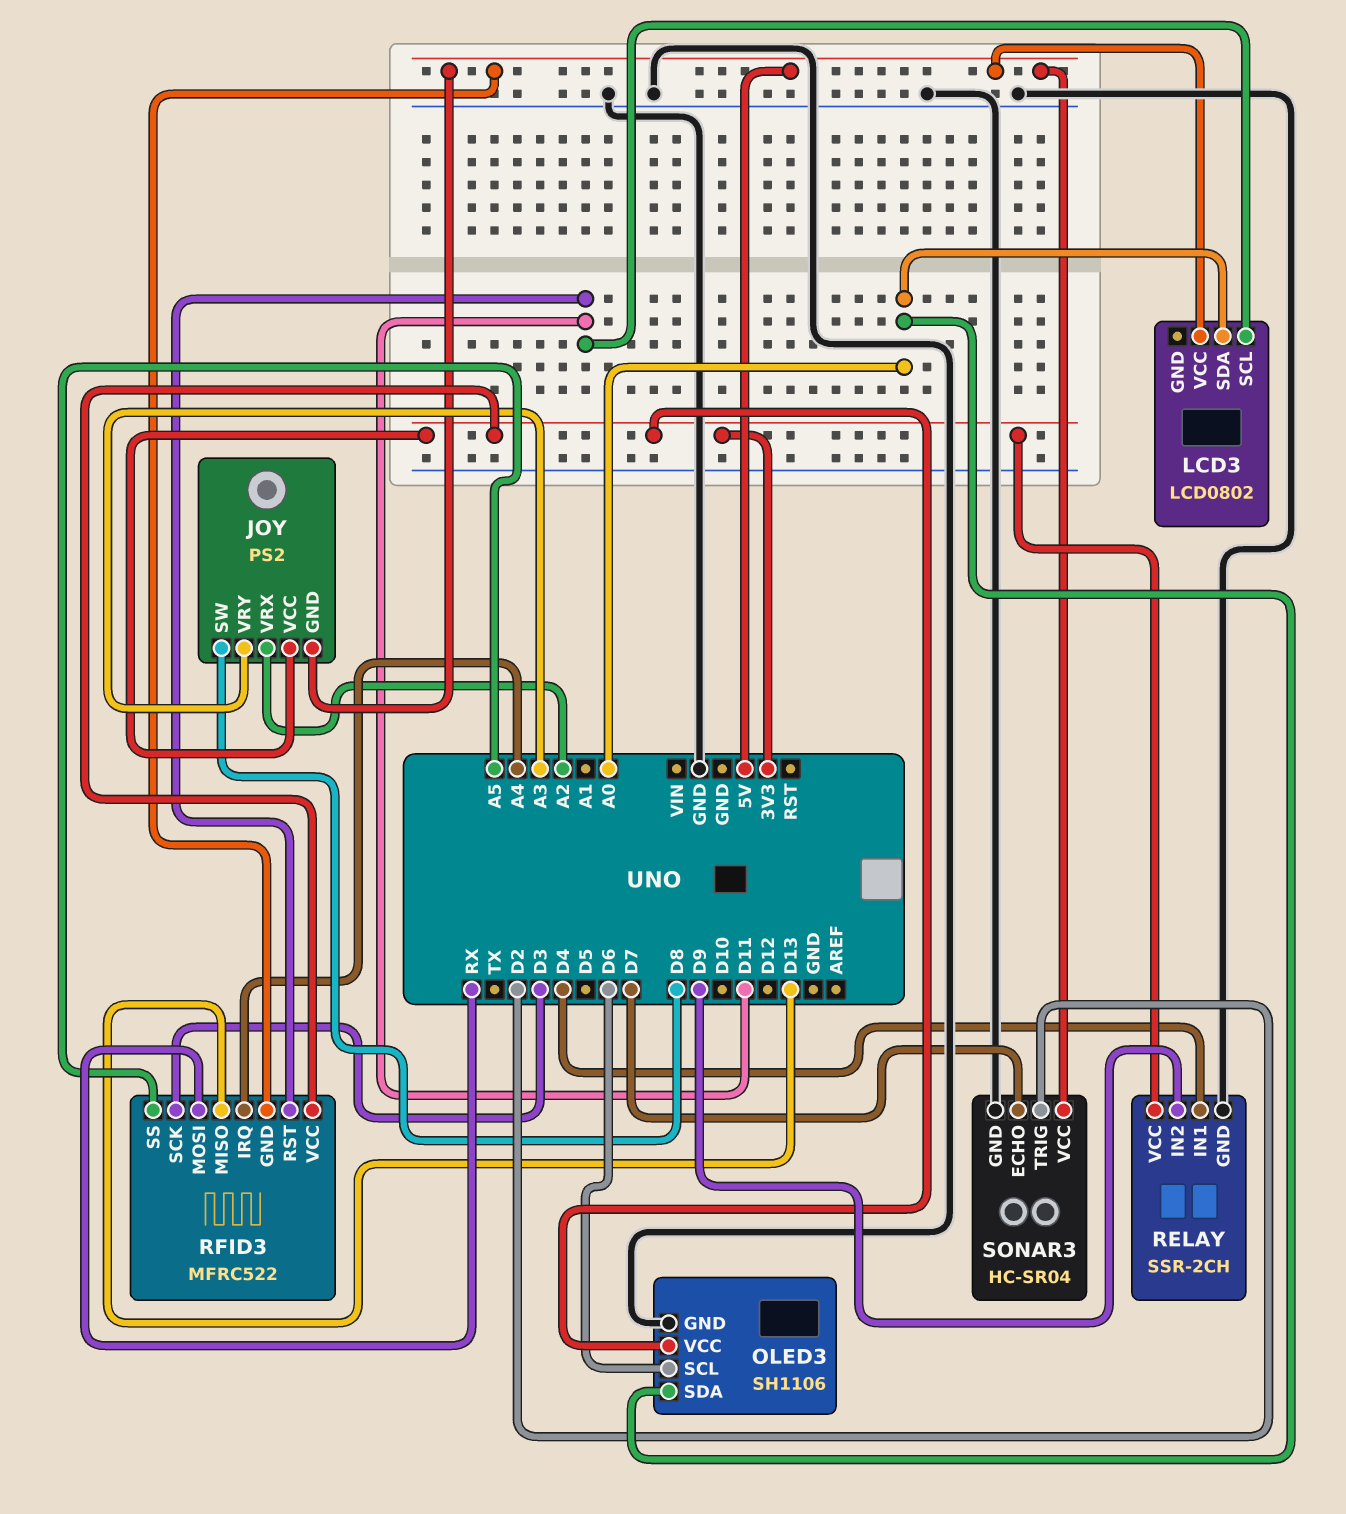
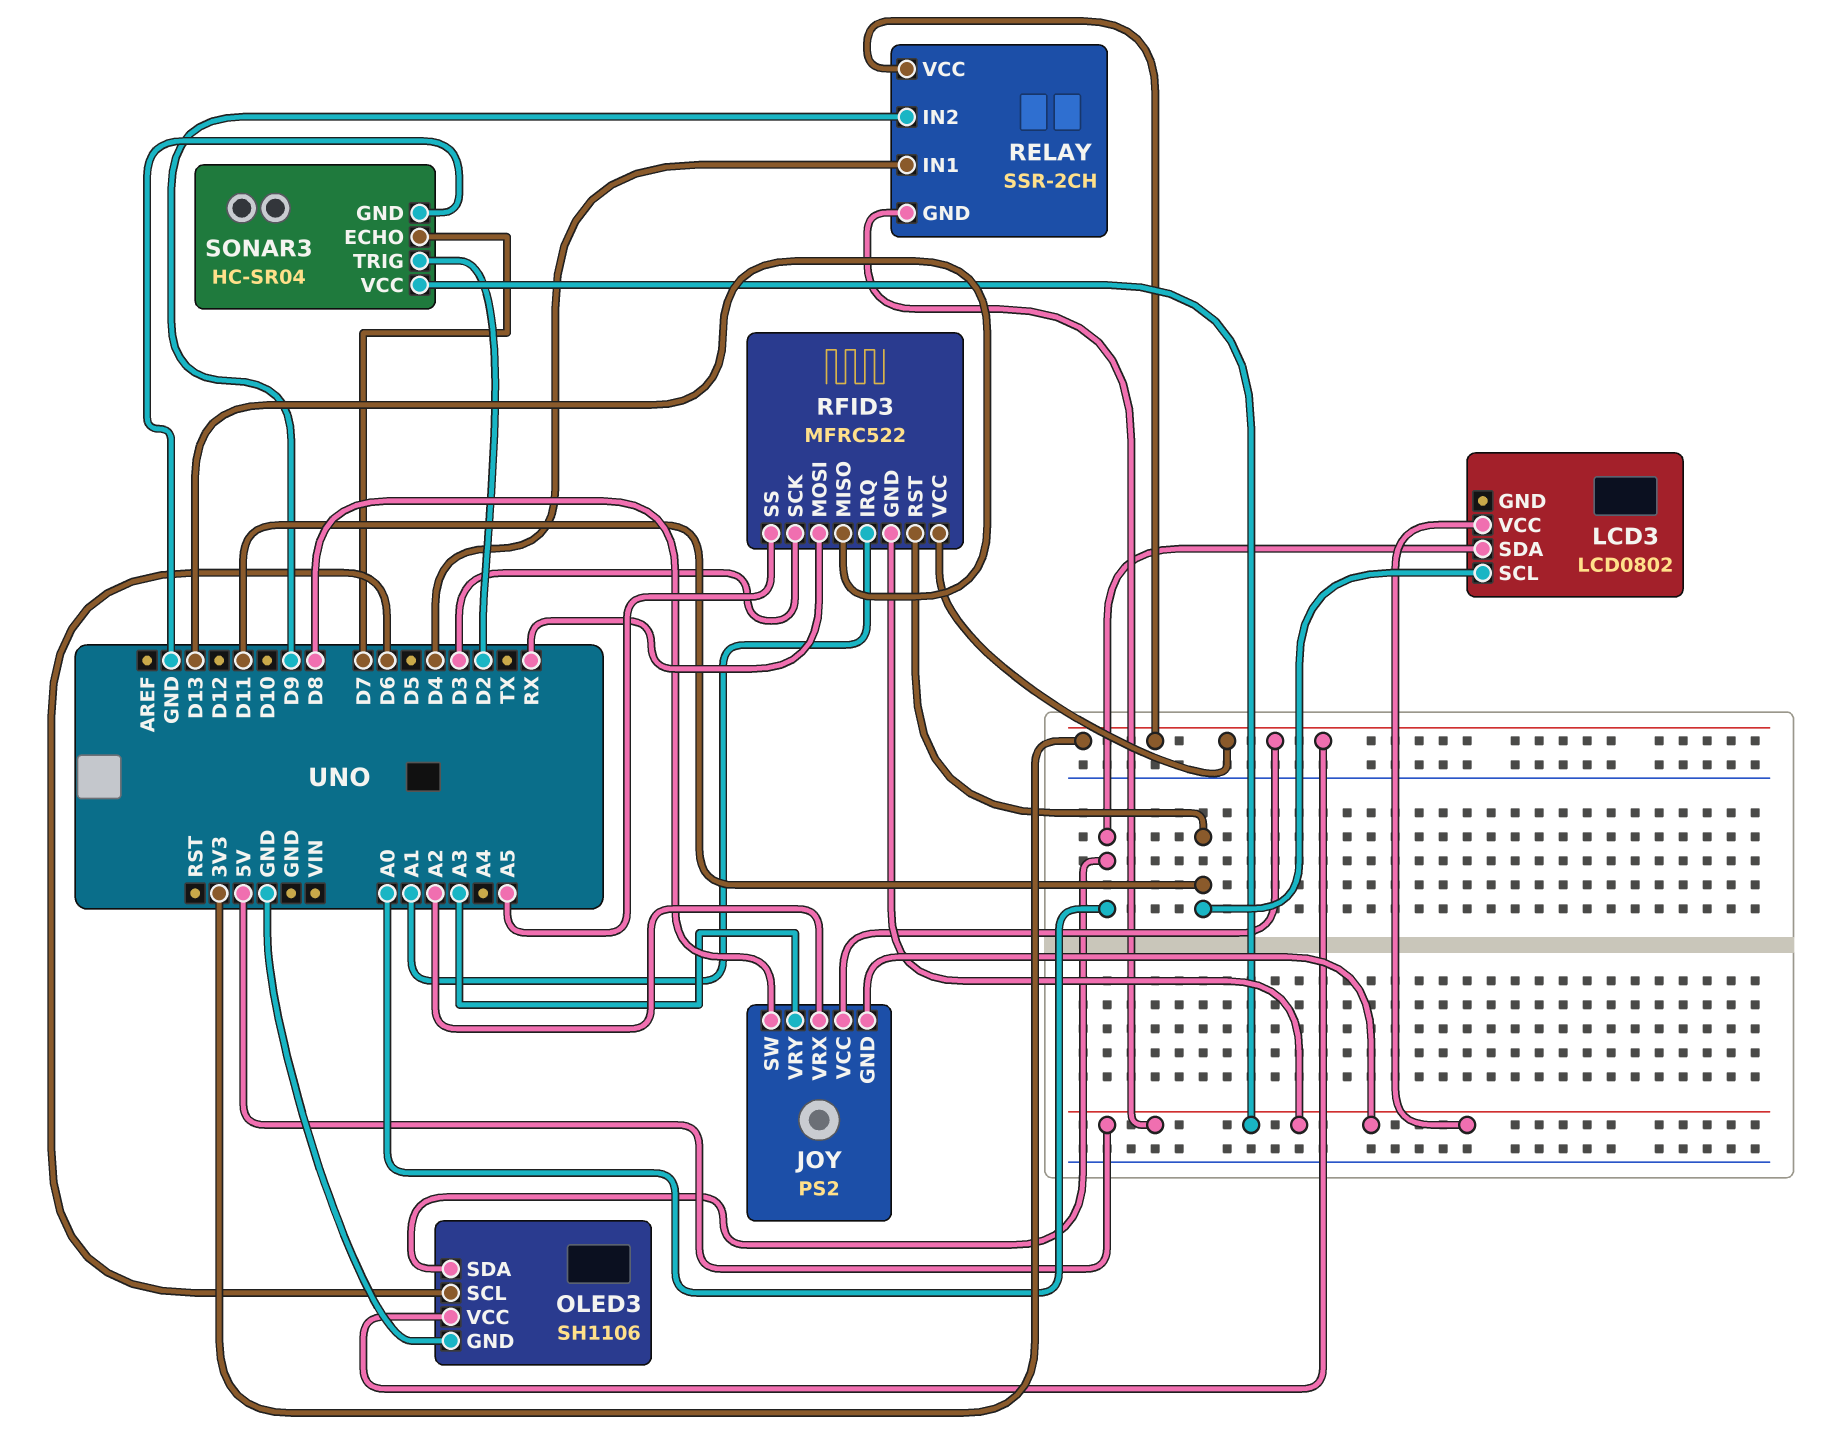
RELAY pin GND: GND -> 5V
RFID3 pin IRQ: A4 -> A1

